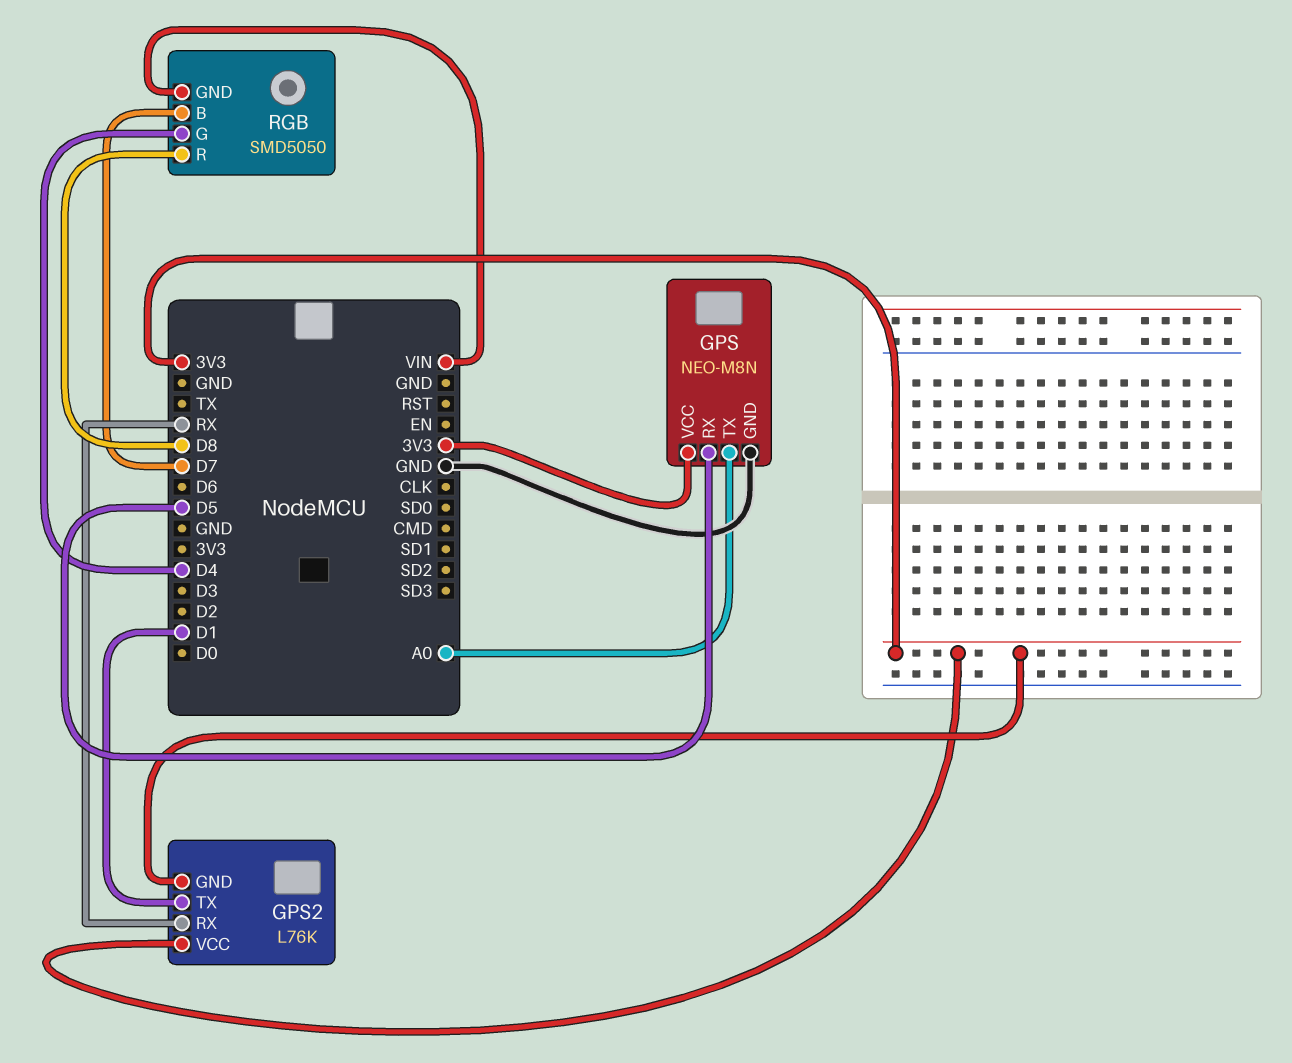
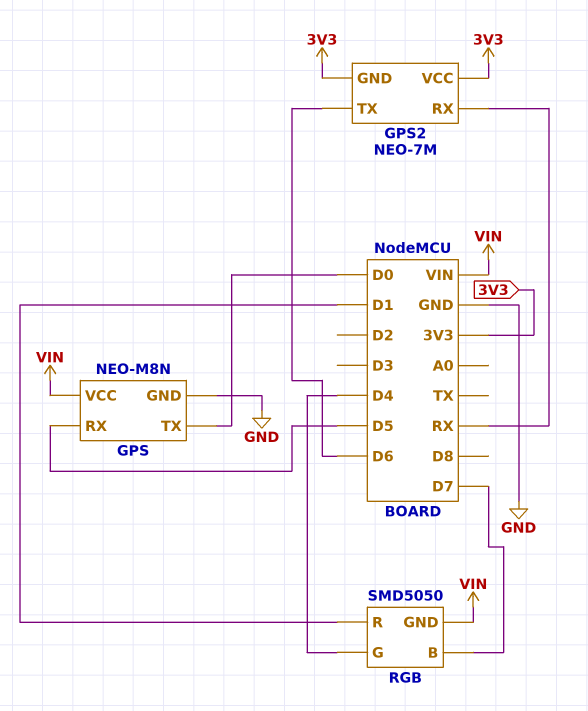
GPS pin TX: A0 -> D0
GPS pin VCC: 3V3 -> VIN
GPS2: L76K -> NEO-7M
GPS2 pin TX: D1 -> D6
RGB pin R: D8 -> D1

